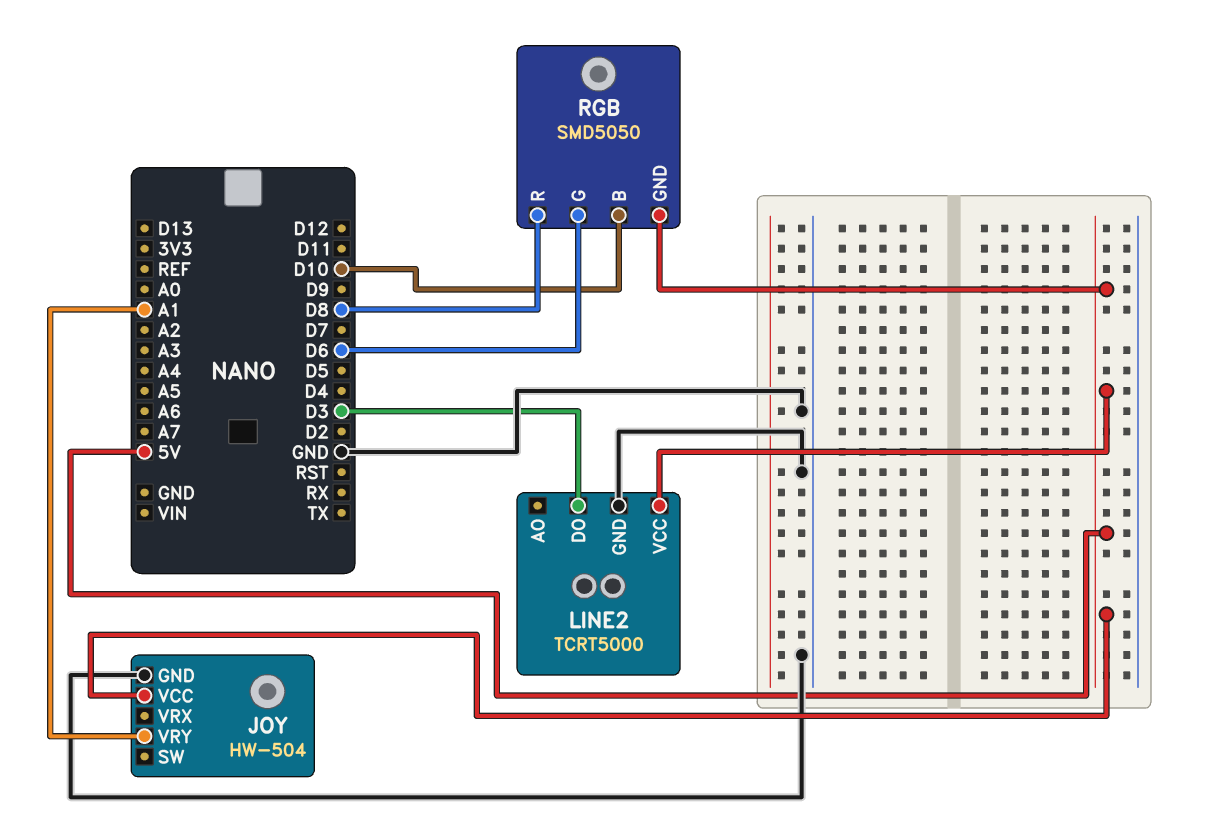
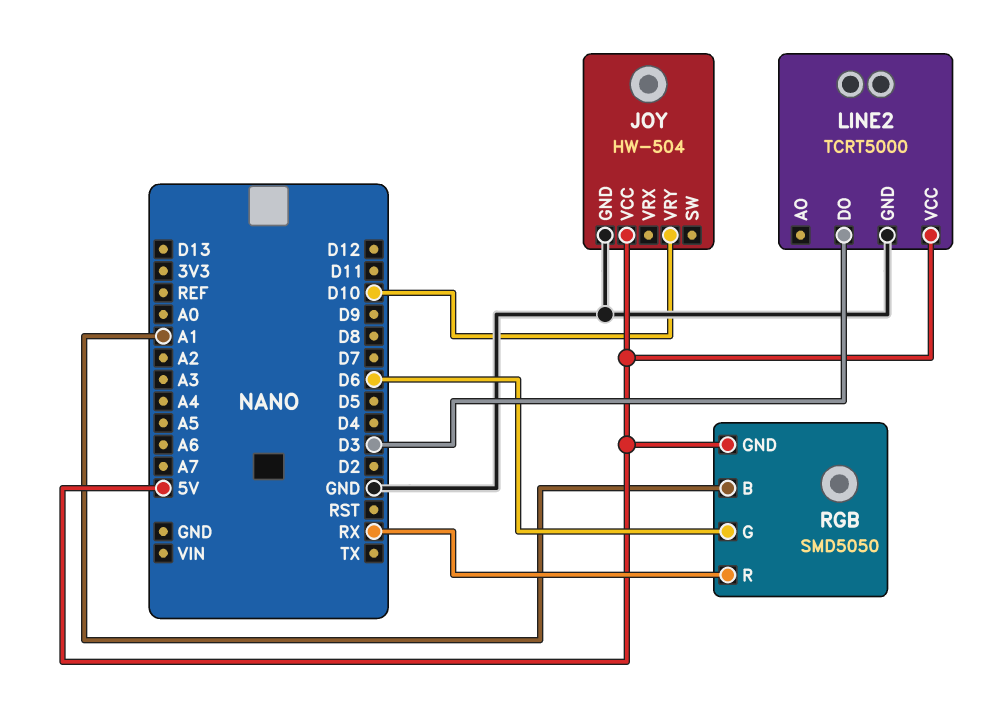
JOY pin VRY: A1 -> D10
RGB pin B: D10 -> A1
RGB pin R: D8 -> RX

